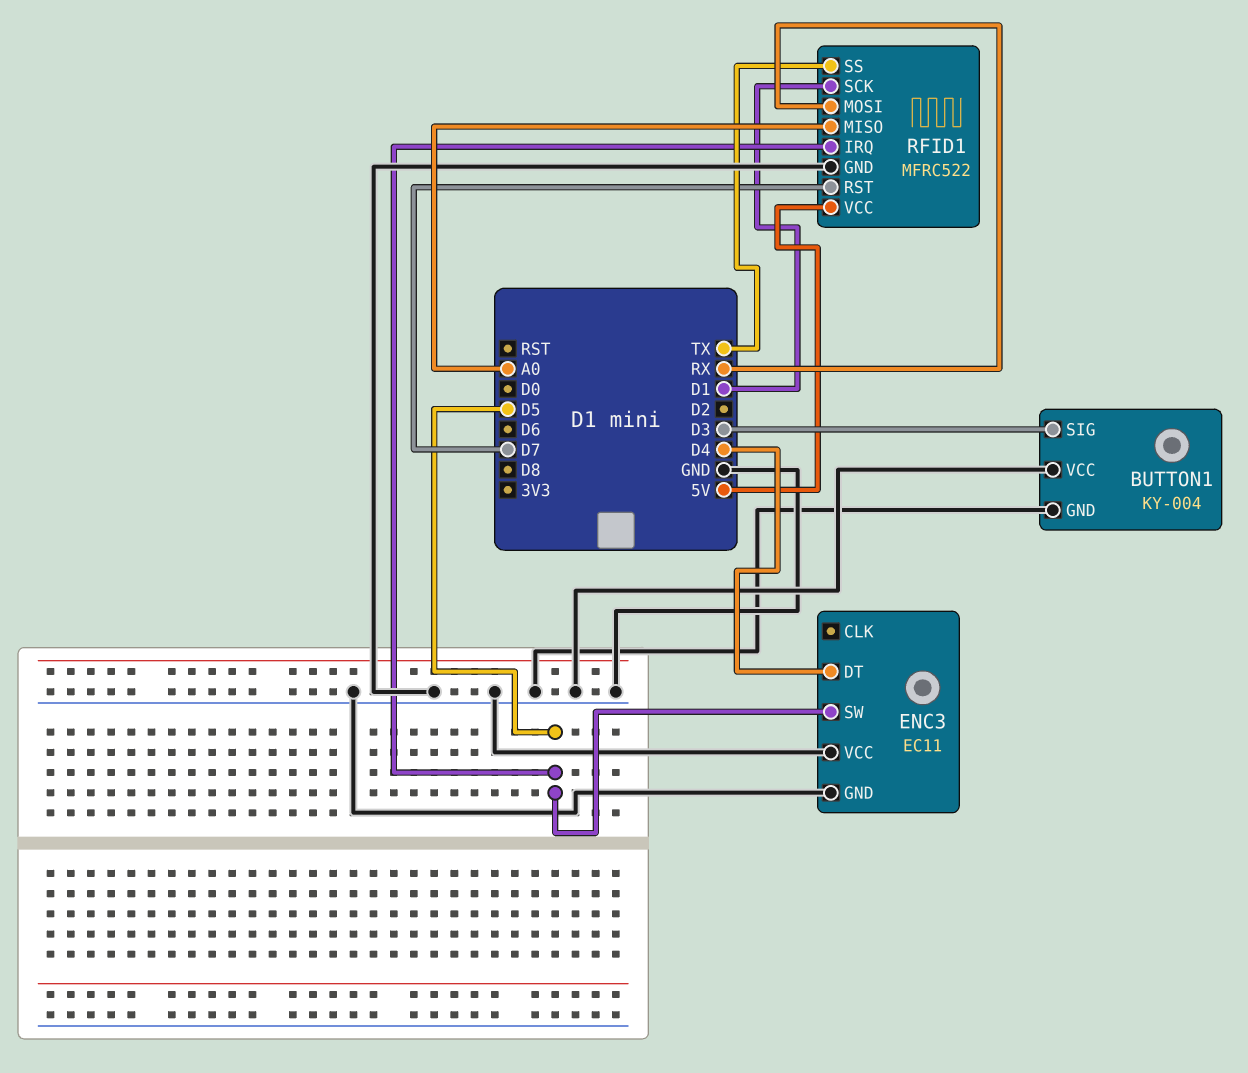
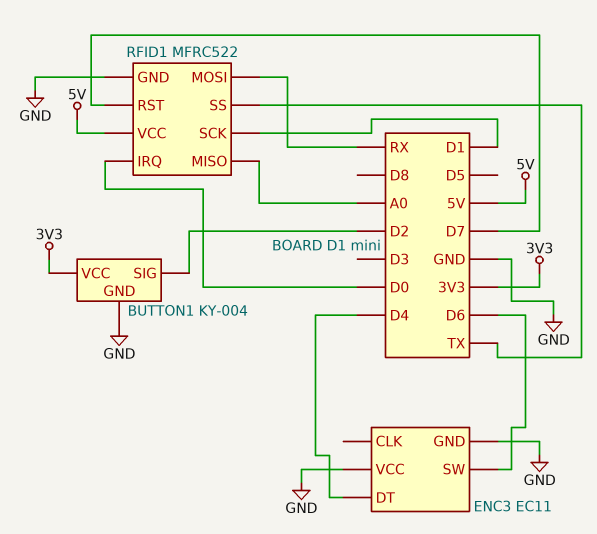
BUTTON1 pin SIG: D3 -> D2
BUTTON1 pin VCC: GND -> 3V3
ENC3 pin SW: D5 -> D6
RFID1 pin IRQ: D5 -> D0

